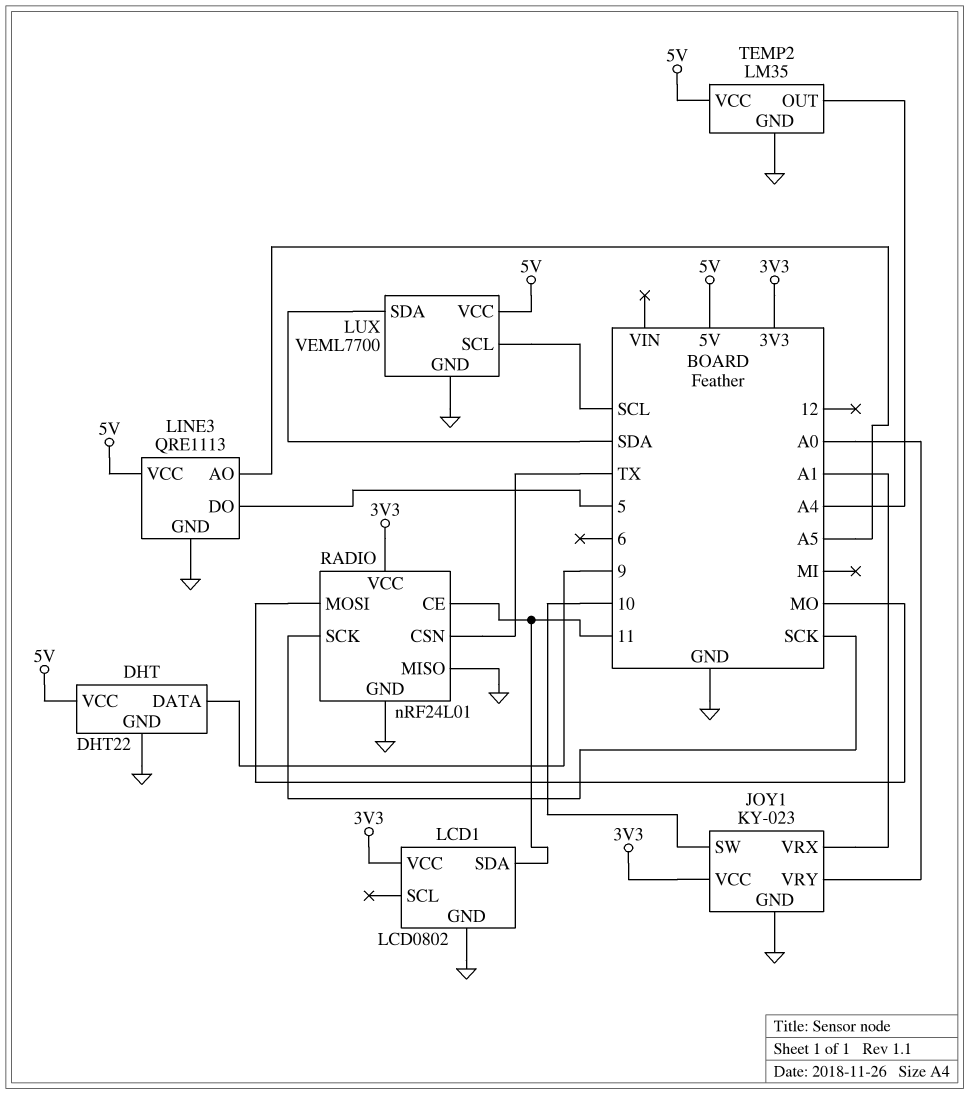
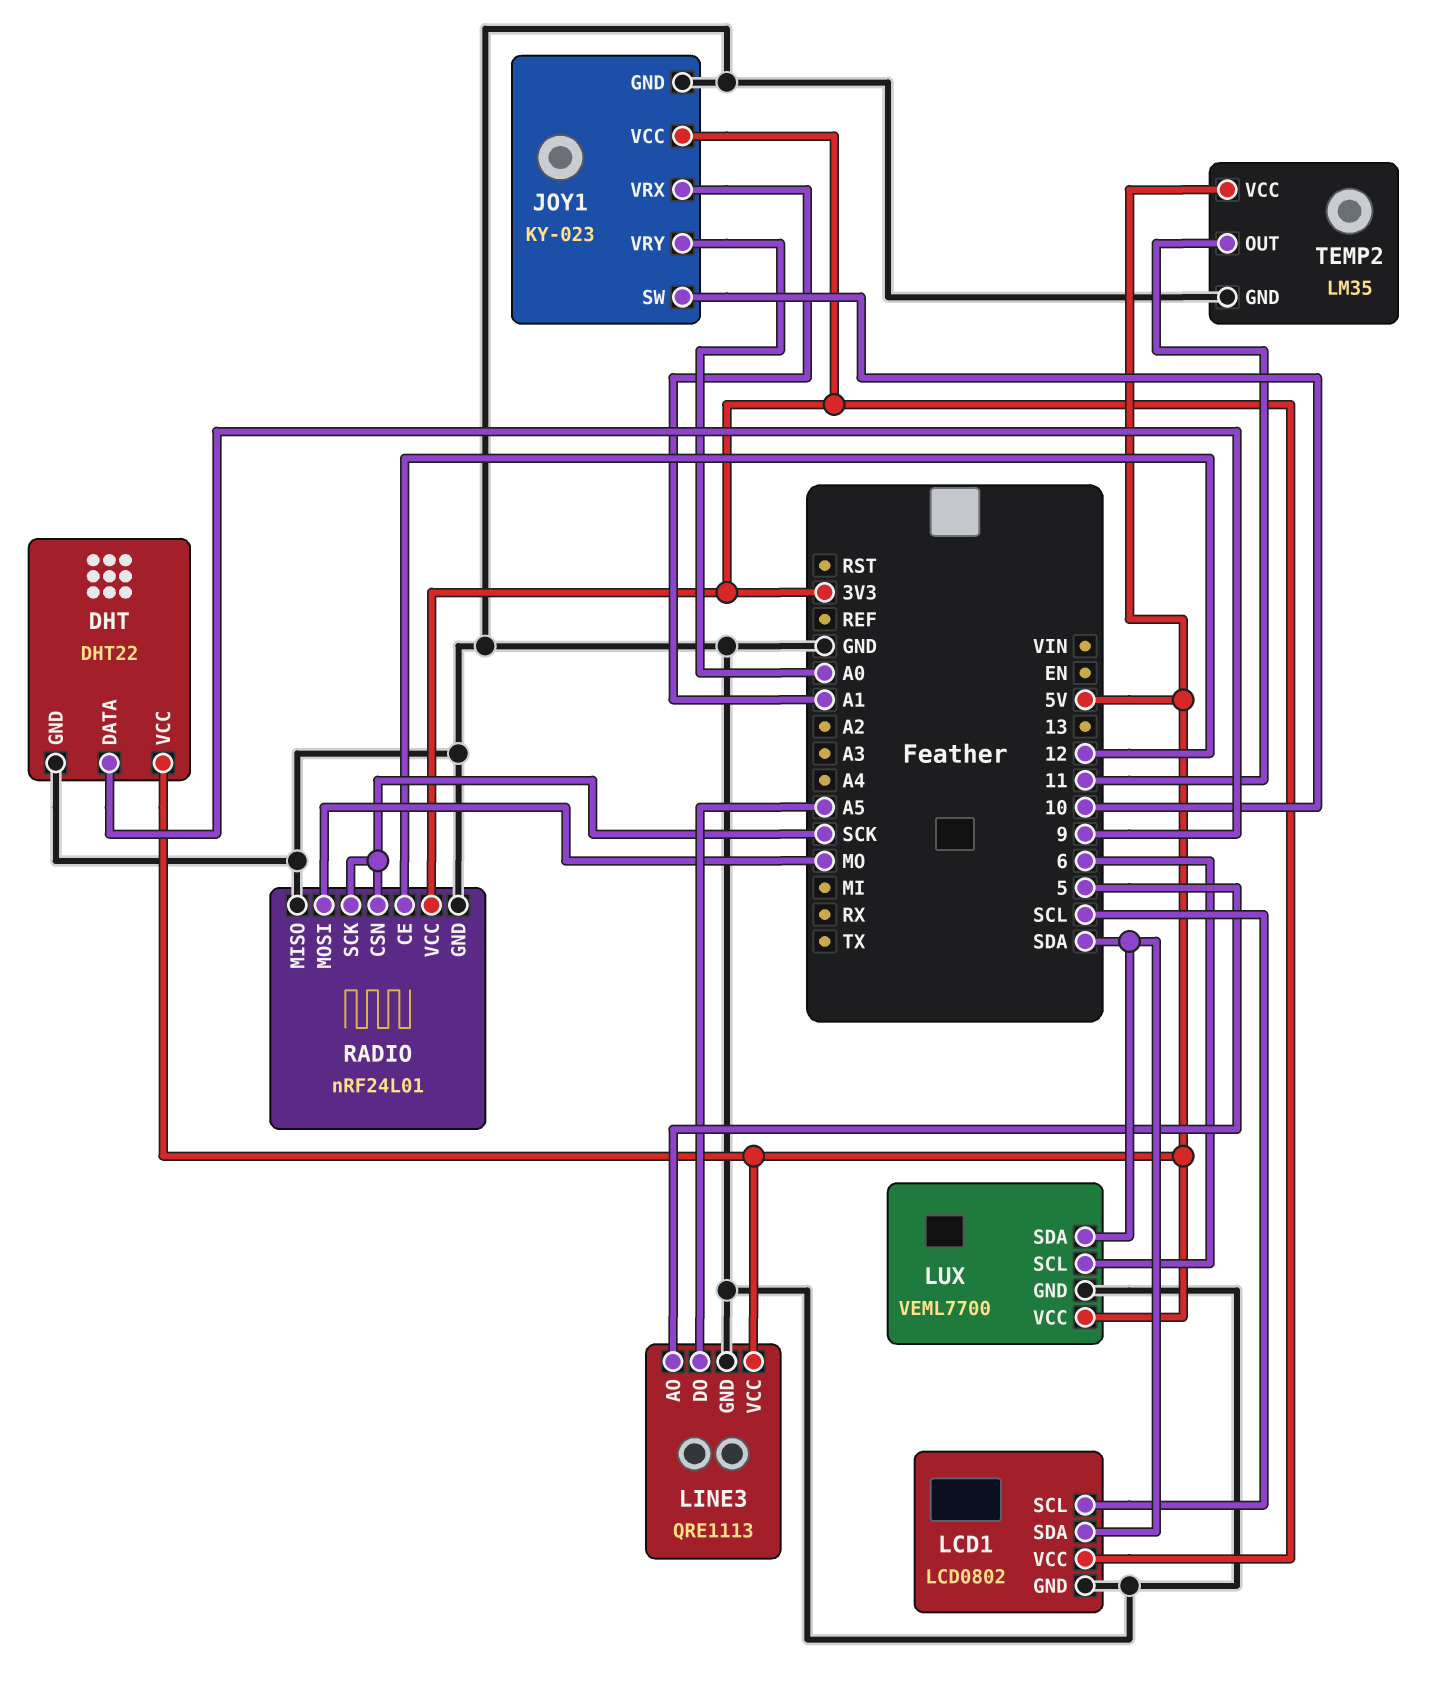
LCD1 pin SCL: none -> SCL
LCD1 pin SDA: 11 -> SDA
LINE3 pin AO: A5 -> 5
LINE3 pin DO: 5 -> A5
LUX pin SCL: SCL -> 6
RADIO pin CE: 11 -> 12
RADIO pin CSN: TX -> SCK
TEMP2 pin OUT: A4 -> 11

